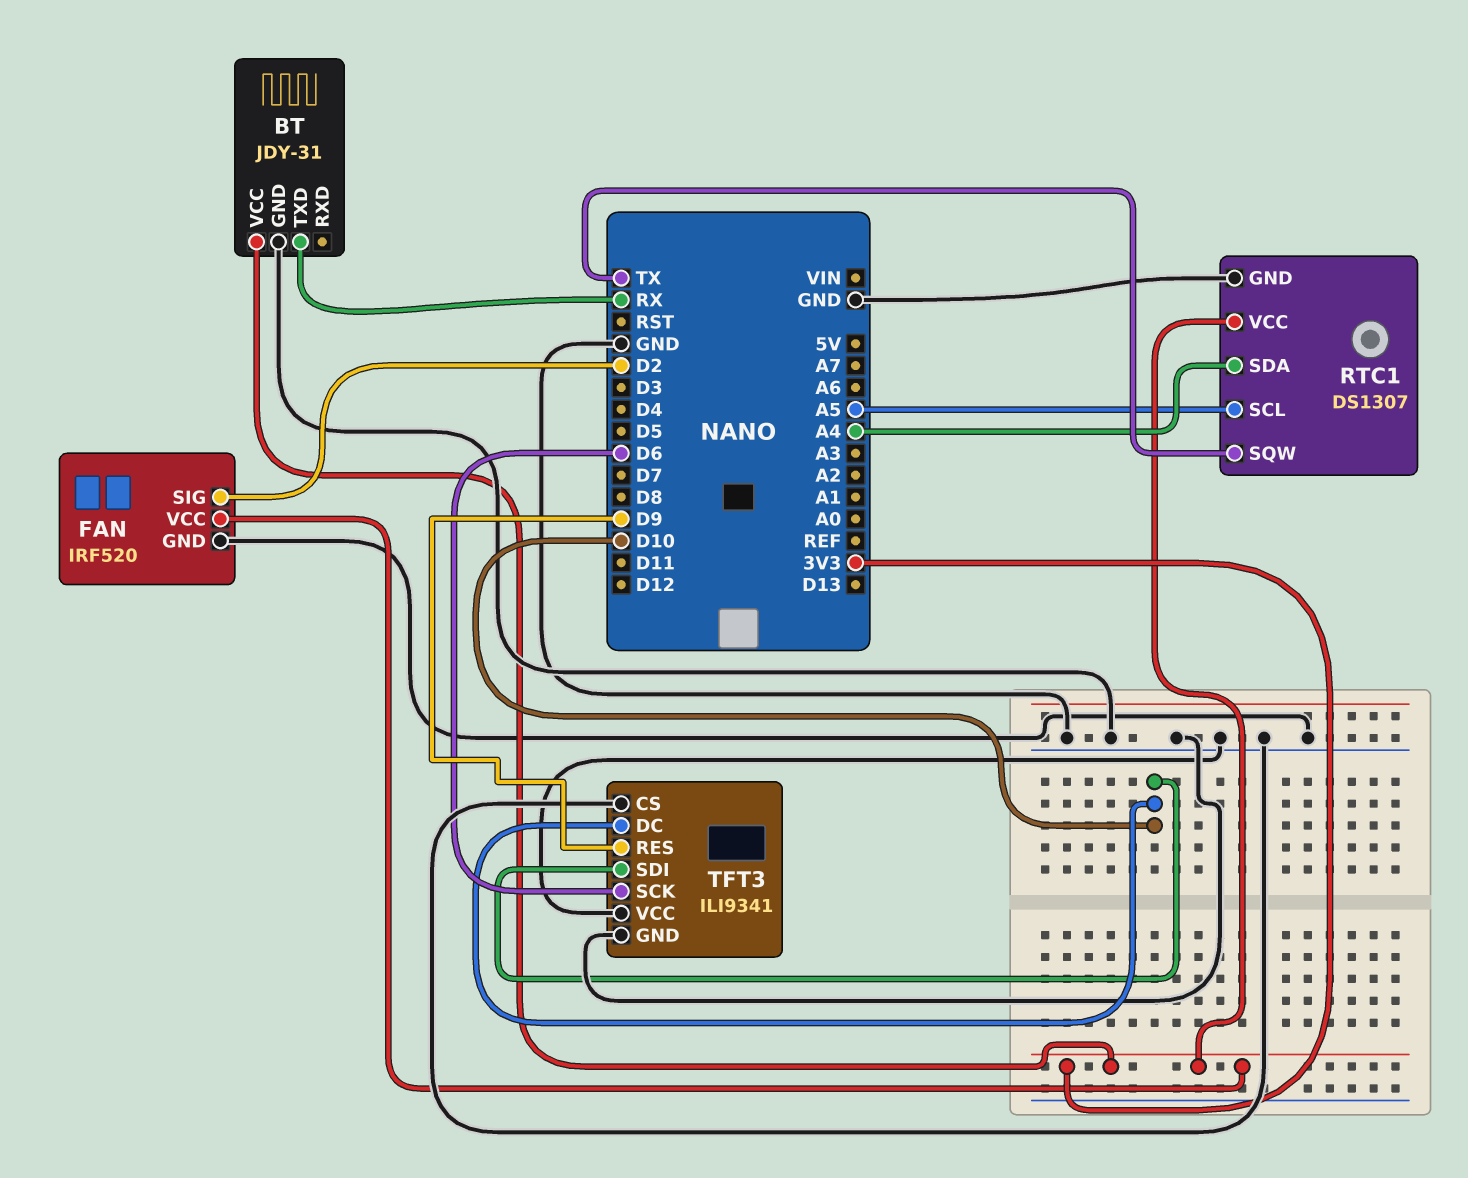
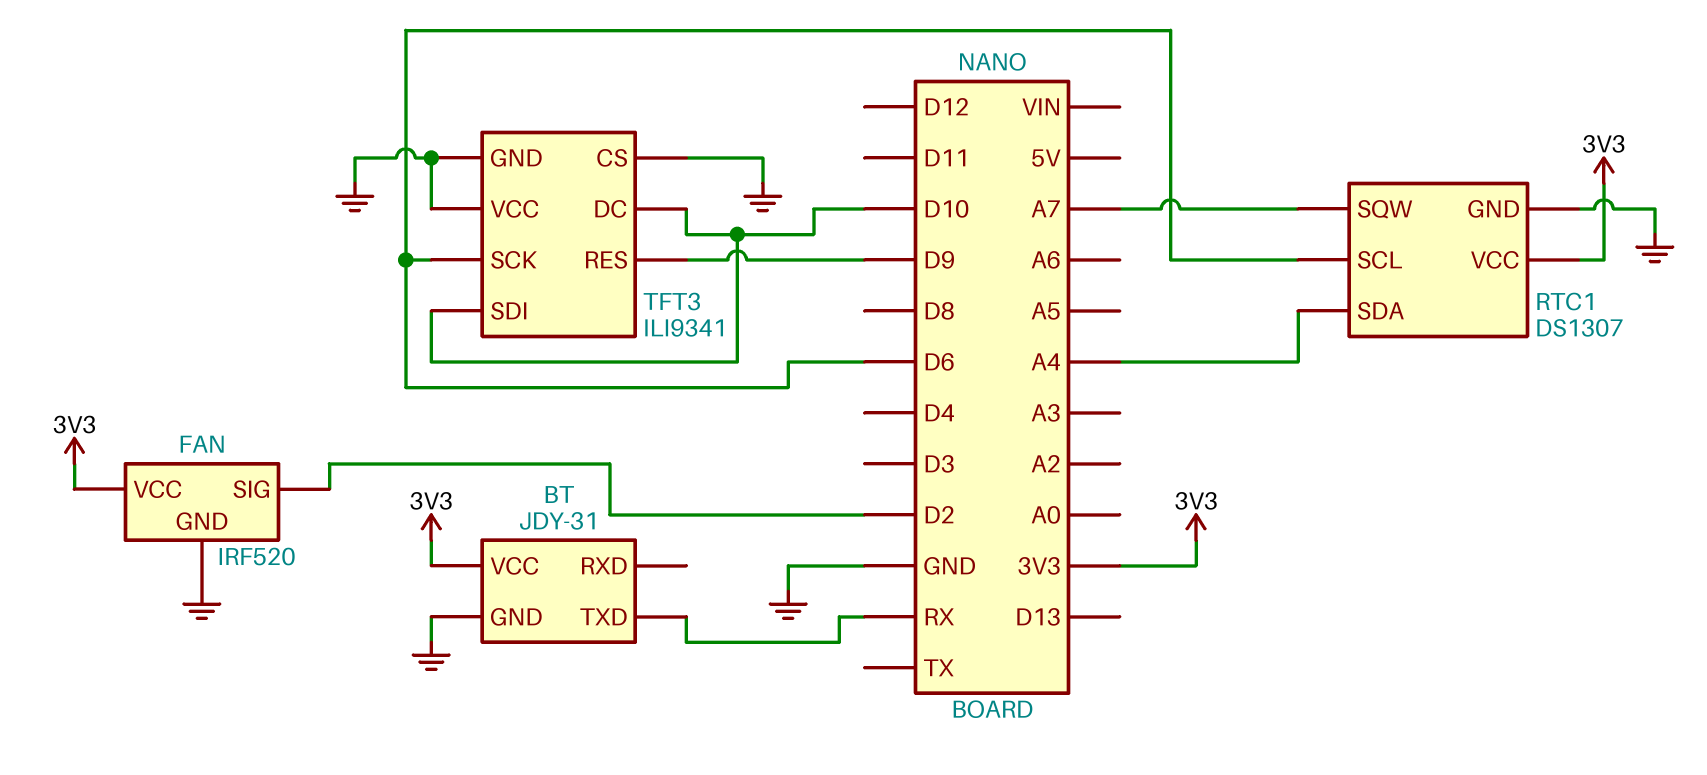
RTC1 pin SCL: A5 -> D6
RTC1 pin SQW: TX -> A7

